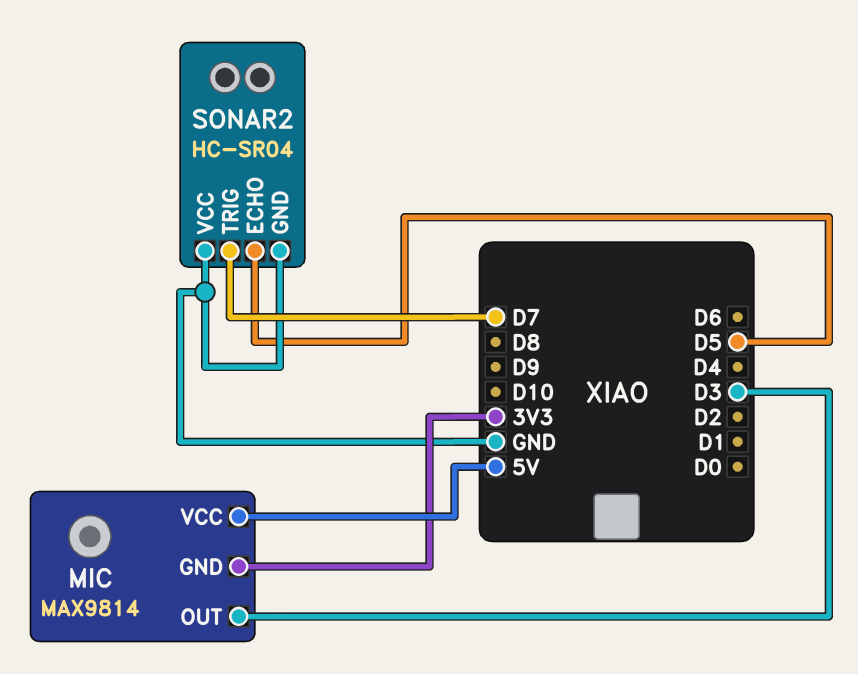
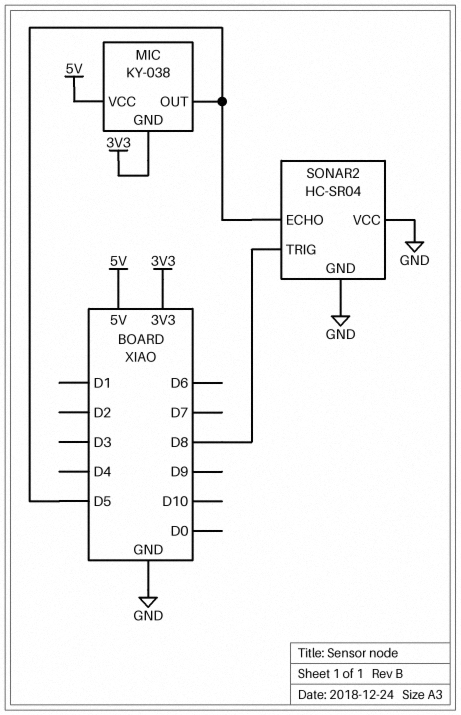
MIC: MAX9814 -> KY-038
MIC pin OUT: D3 -> D5
SONAR2 pin TRIG: D7 -> D8

